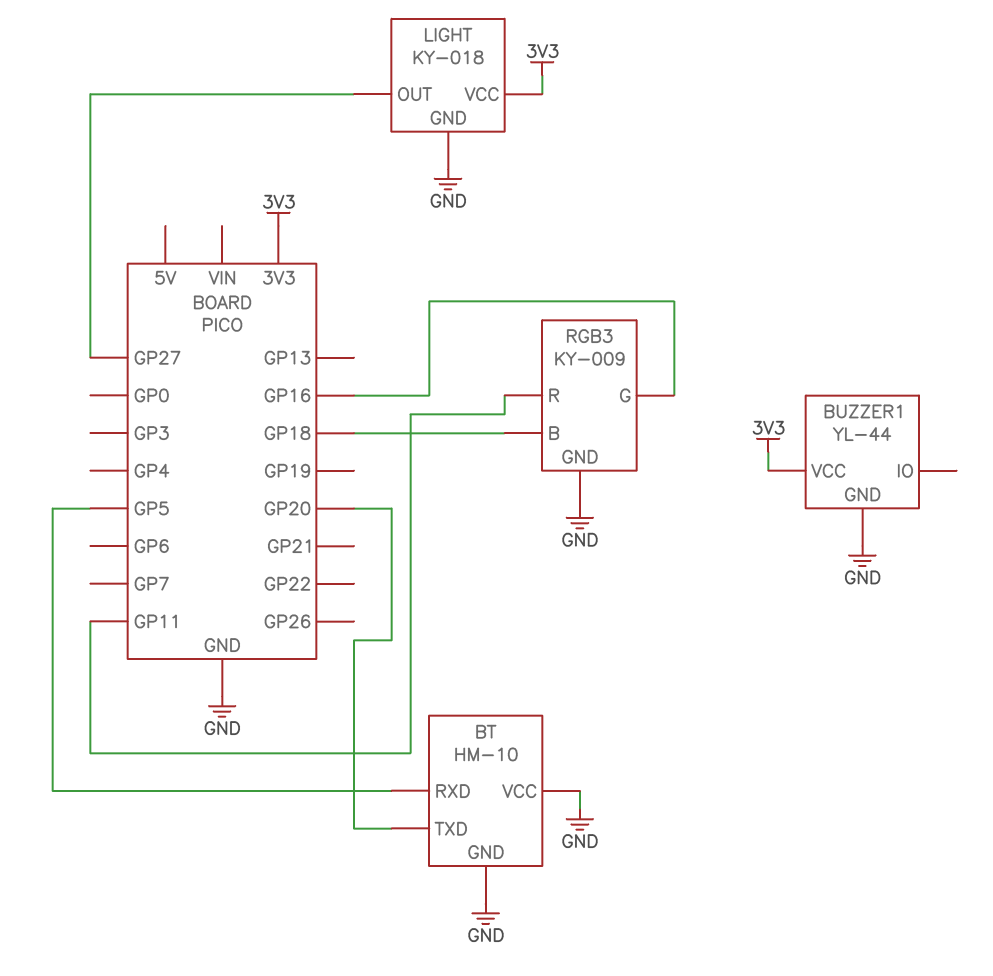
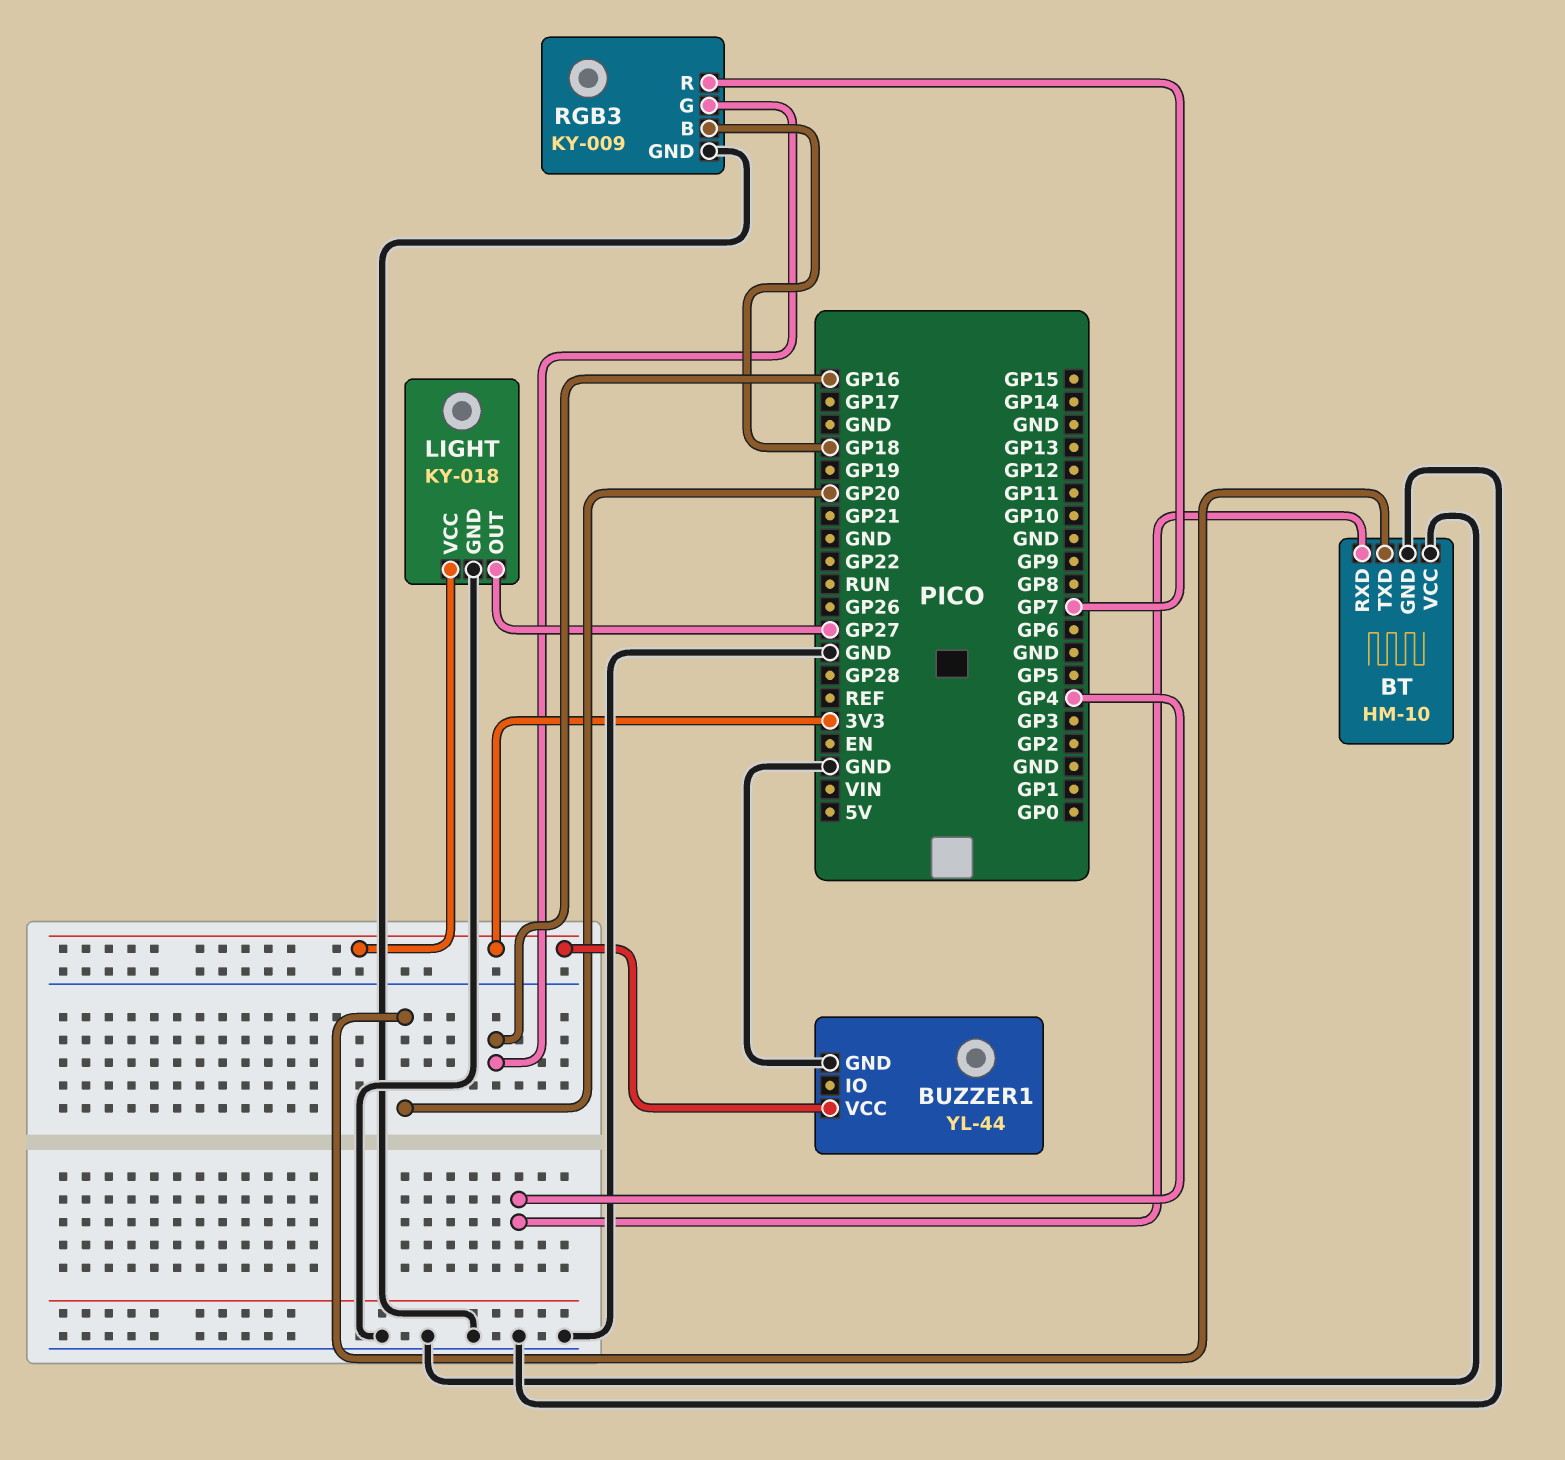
BT pin RXD: GP5 -> GP4
RGB3 pin R: GP11 -> GP7

